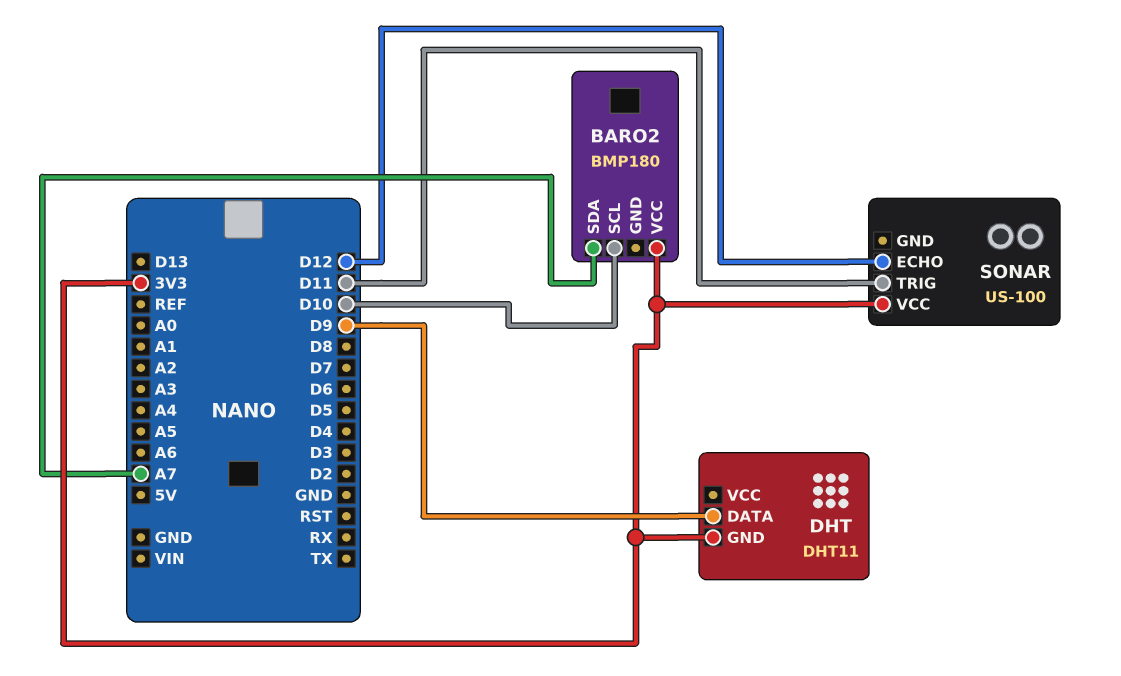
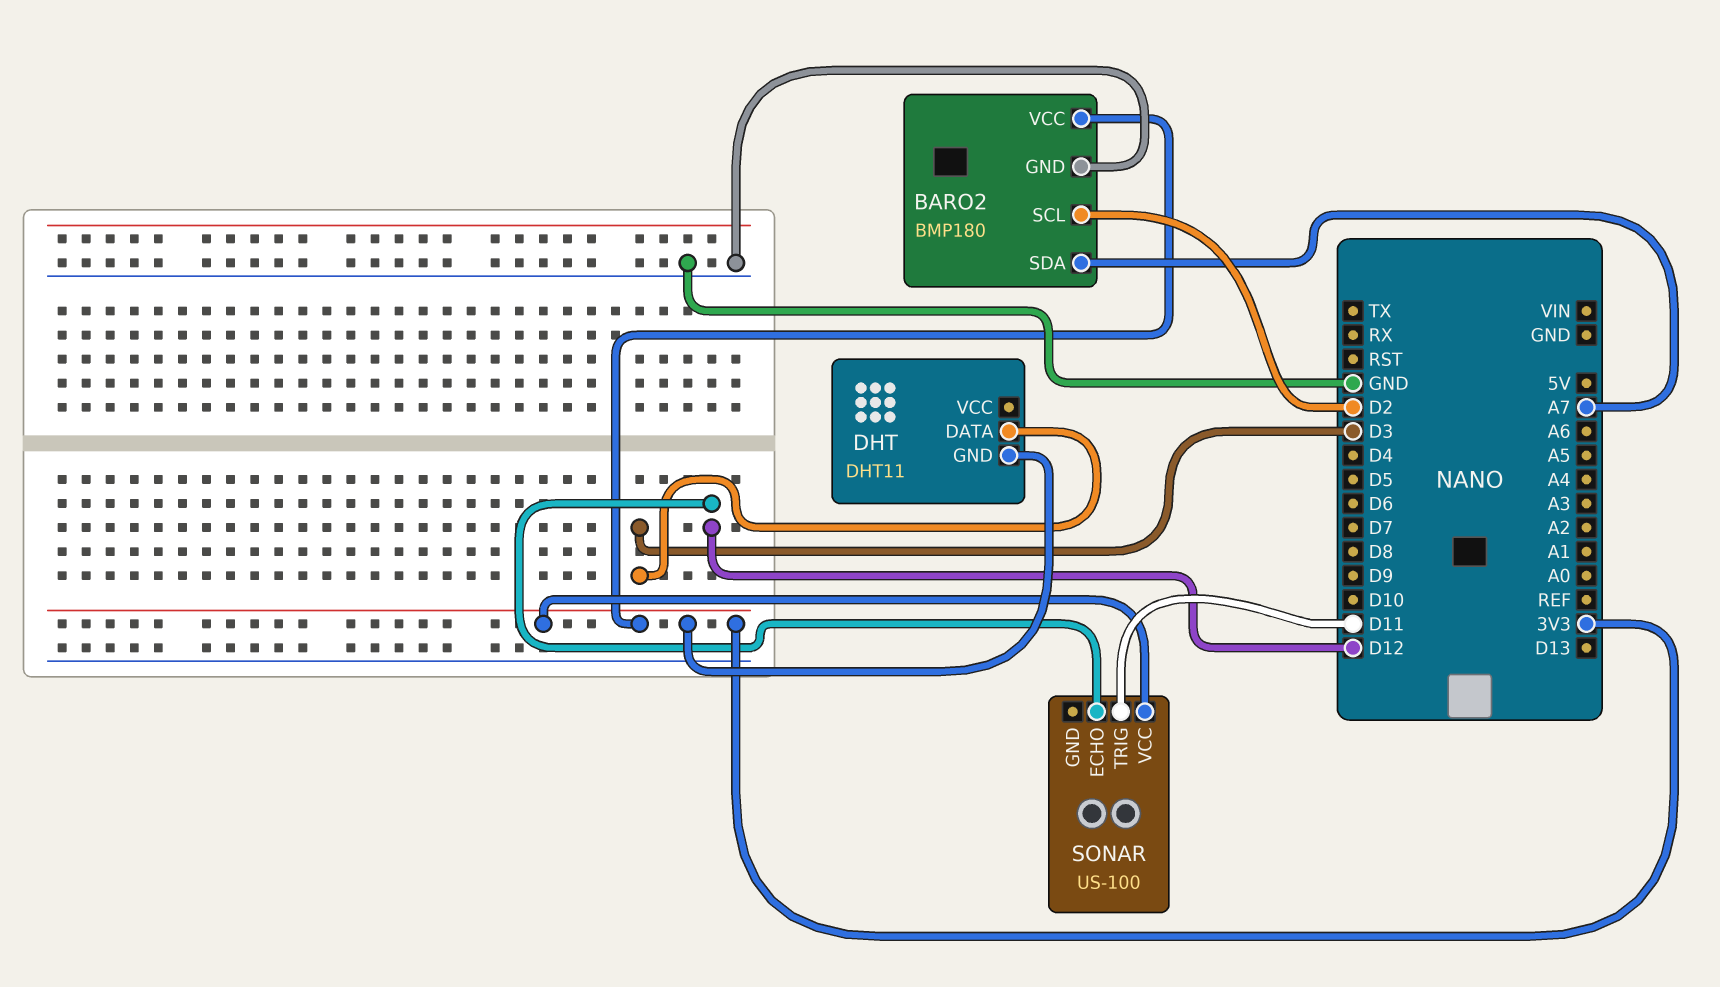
BARO2 pin GND: none -> GND
BARO2 pin SCL: D10 -> D2
DHT pin DATA: D9 -> D3

